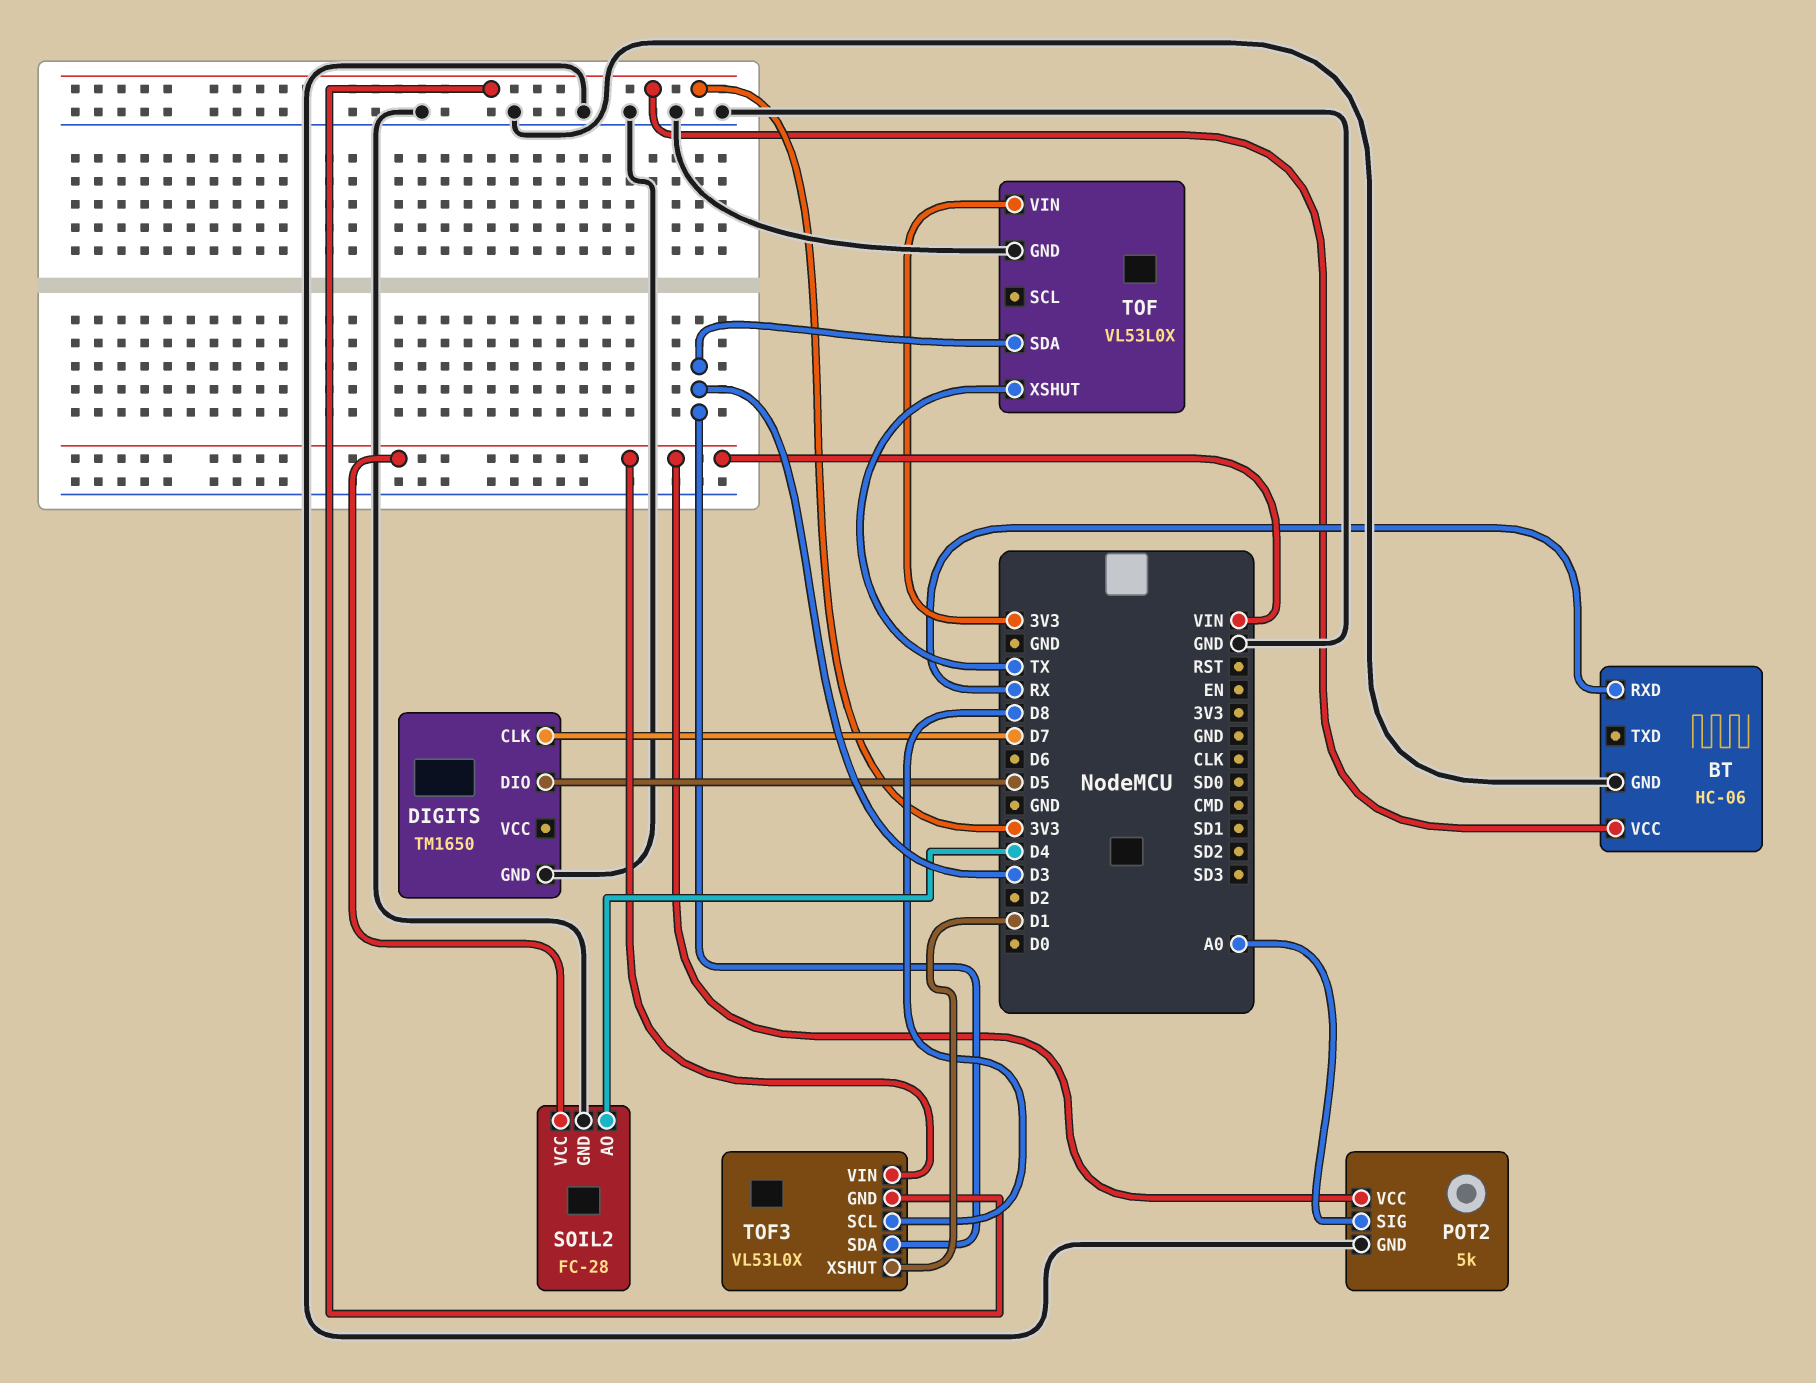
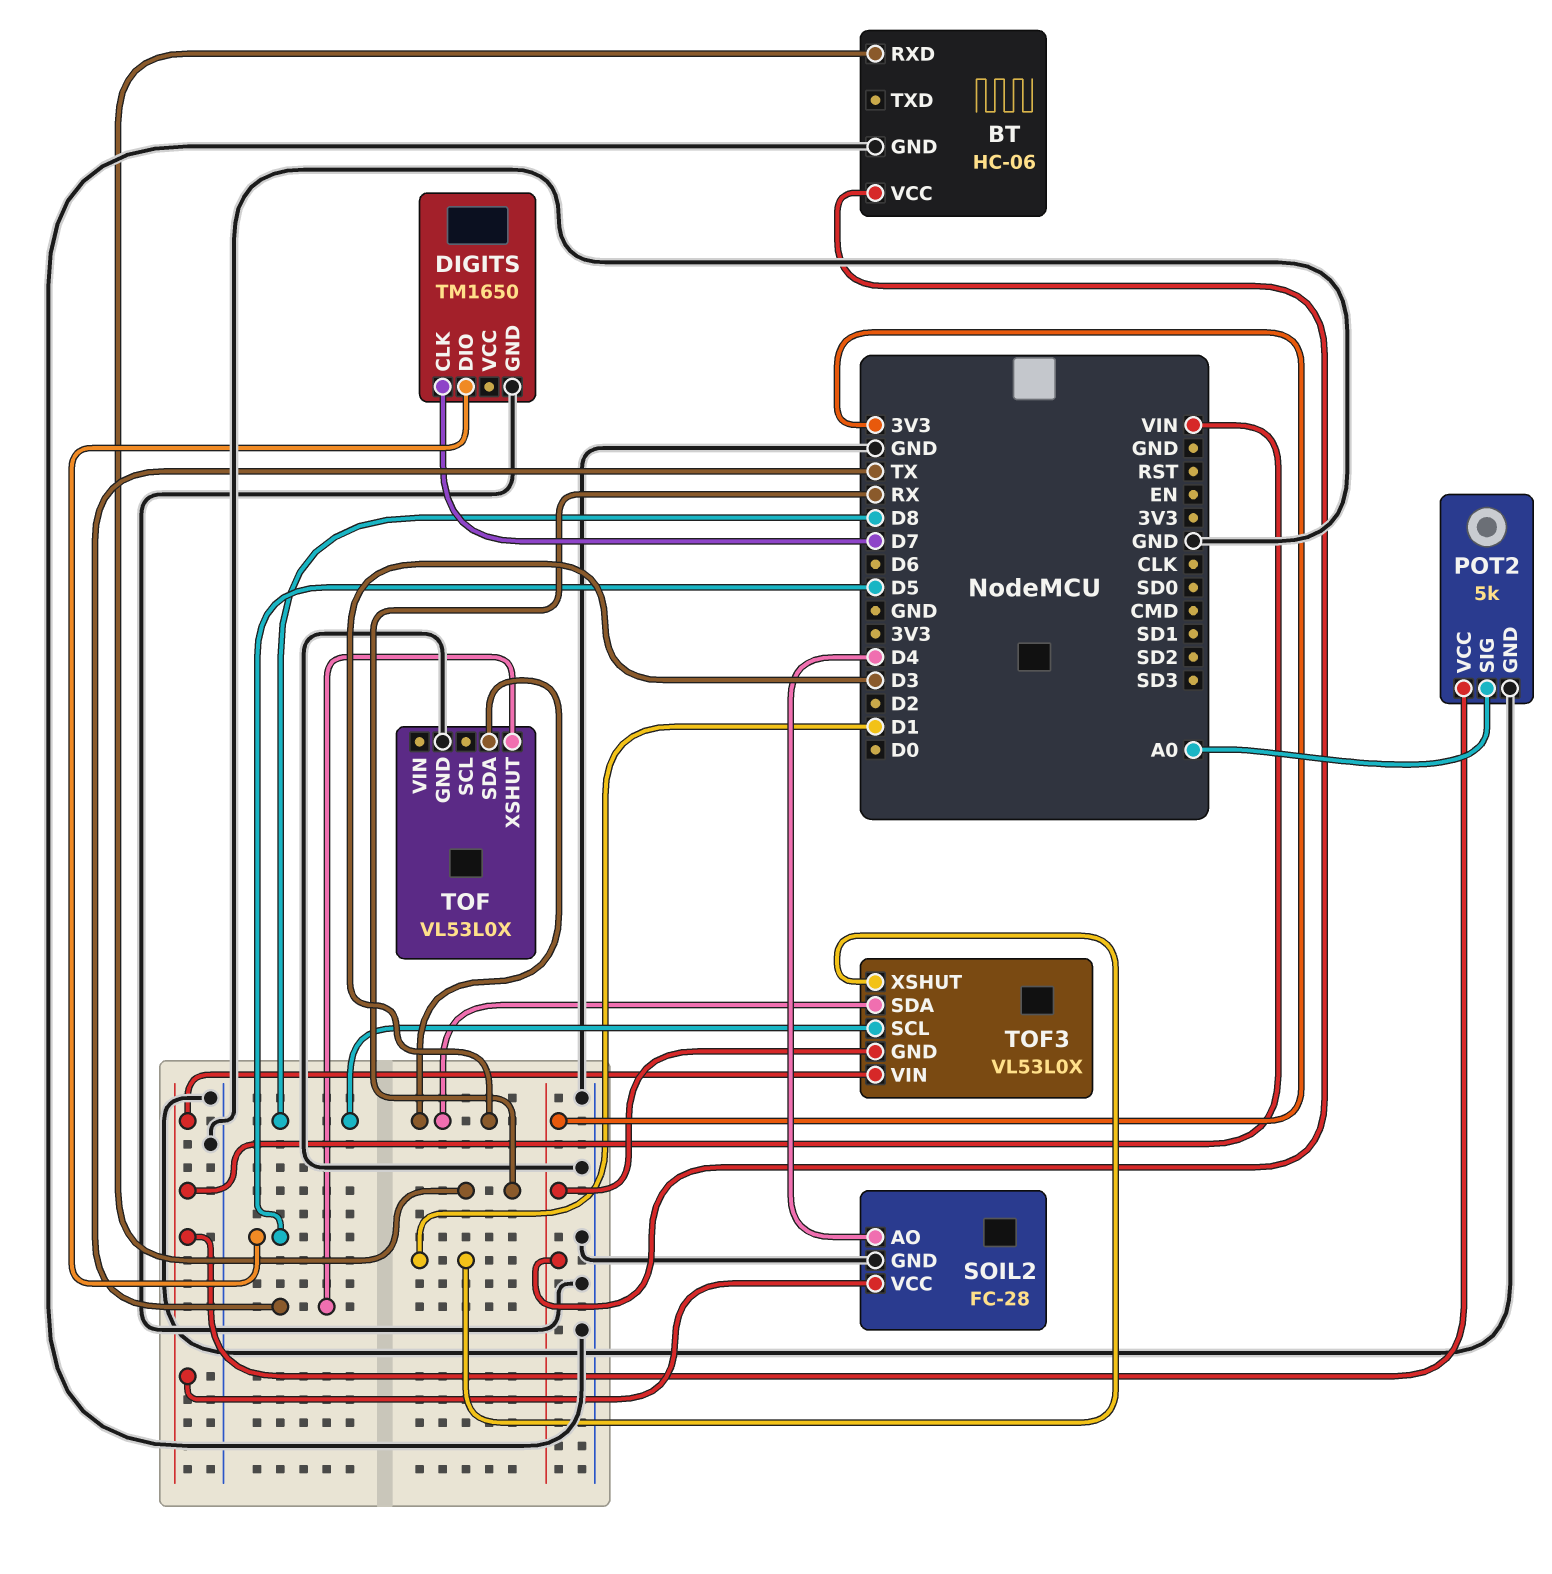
TOF pin VIN: 3V3 -> none

